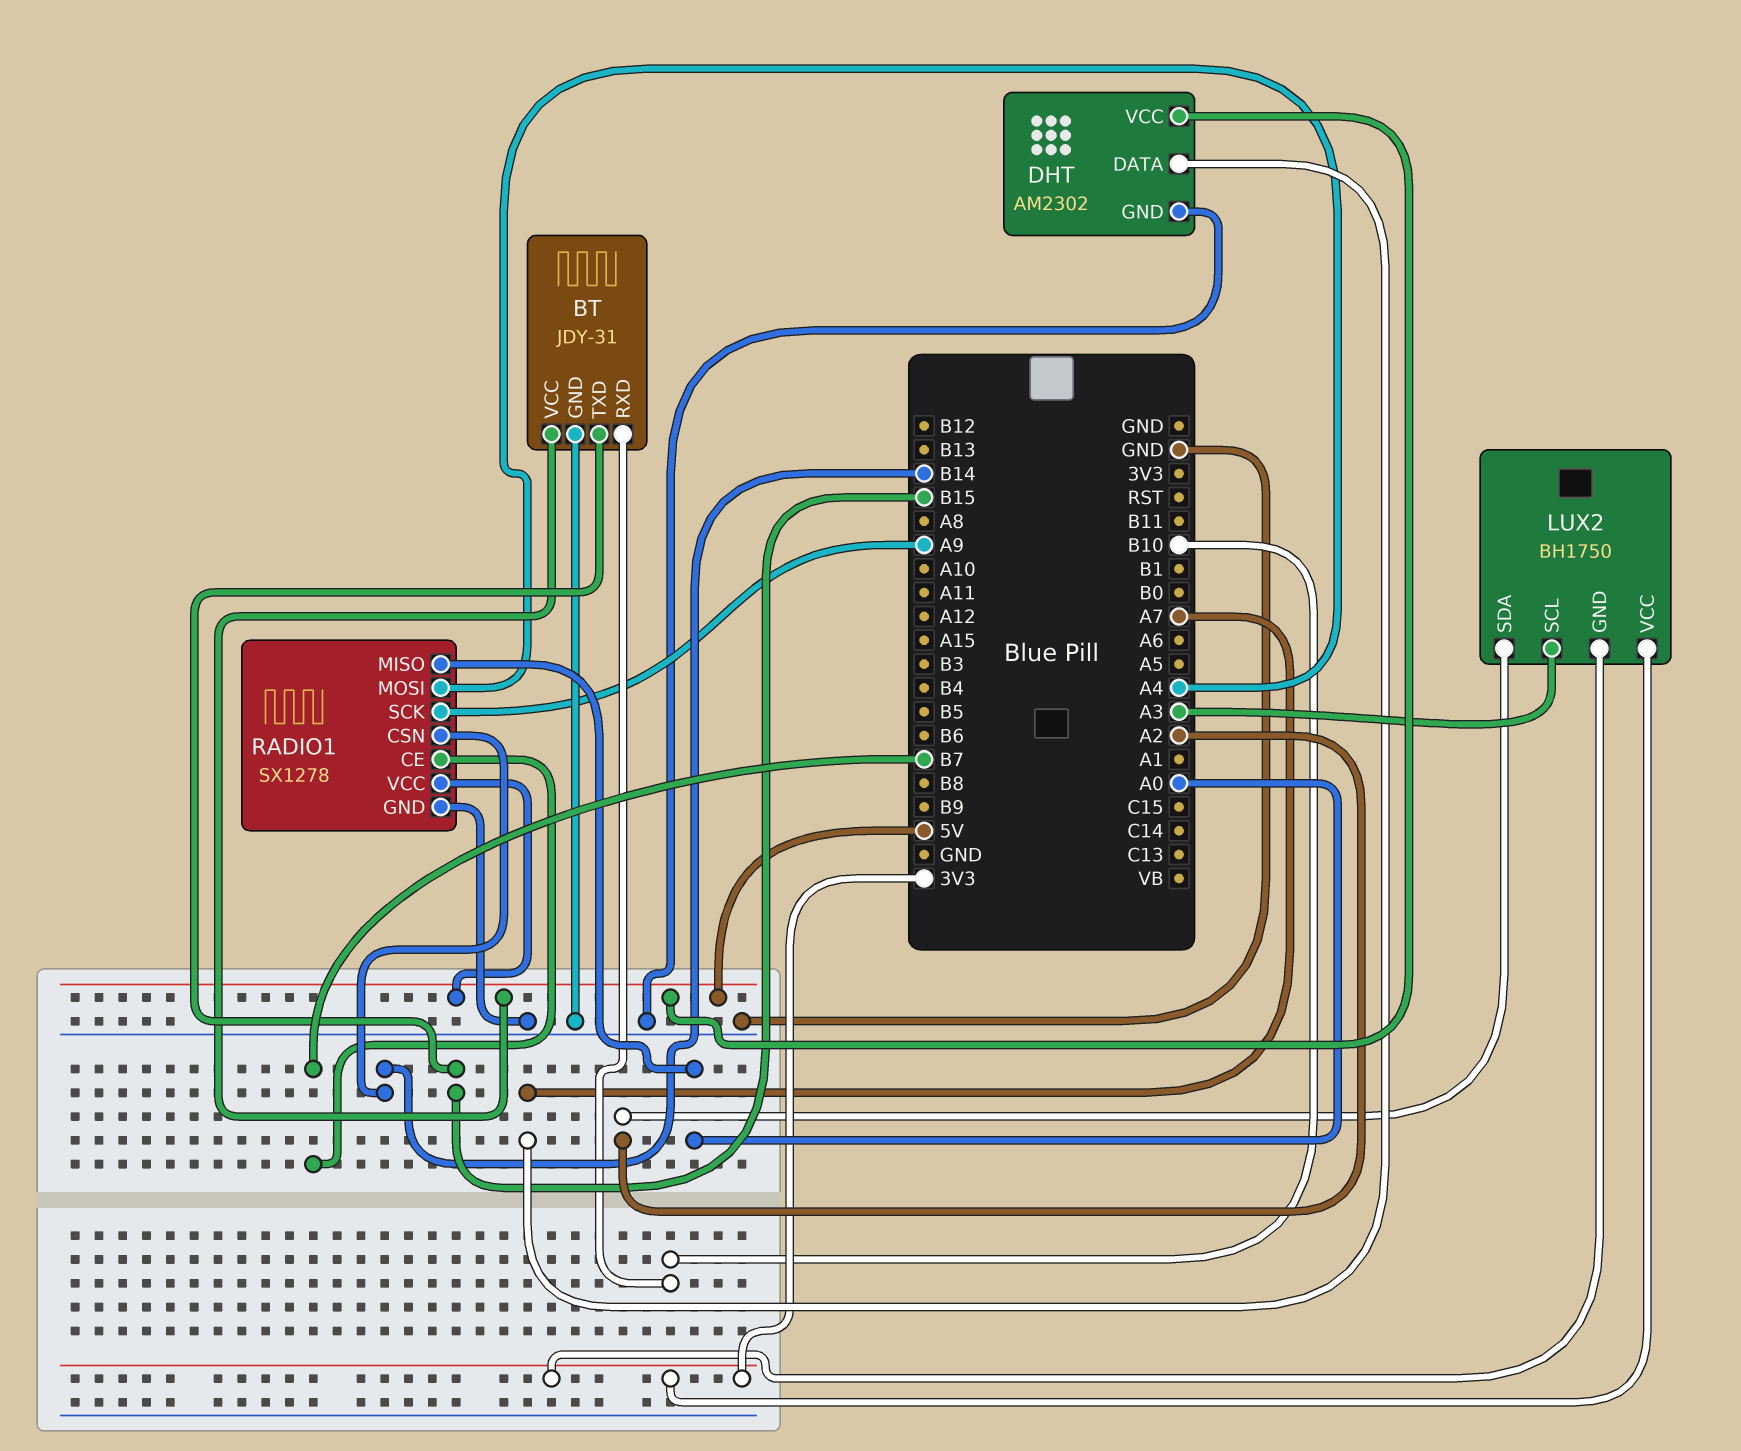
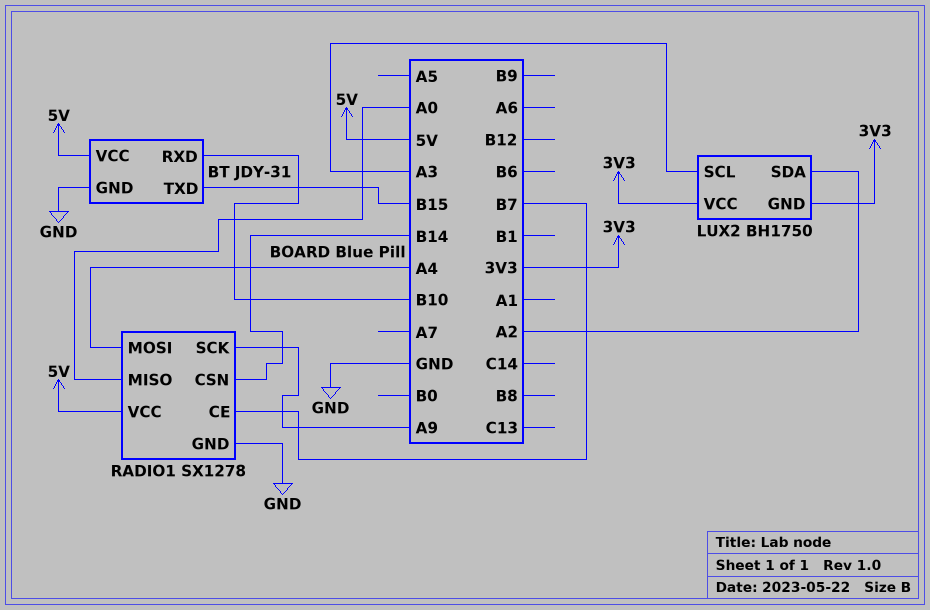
DHT: AM2302 -> none
DHT pin DATA: A7 -> none
DHT pin GND: GND -> none
DHT pin VCC: 5V -> none

